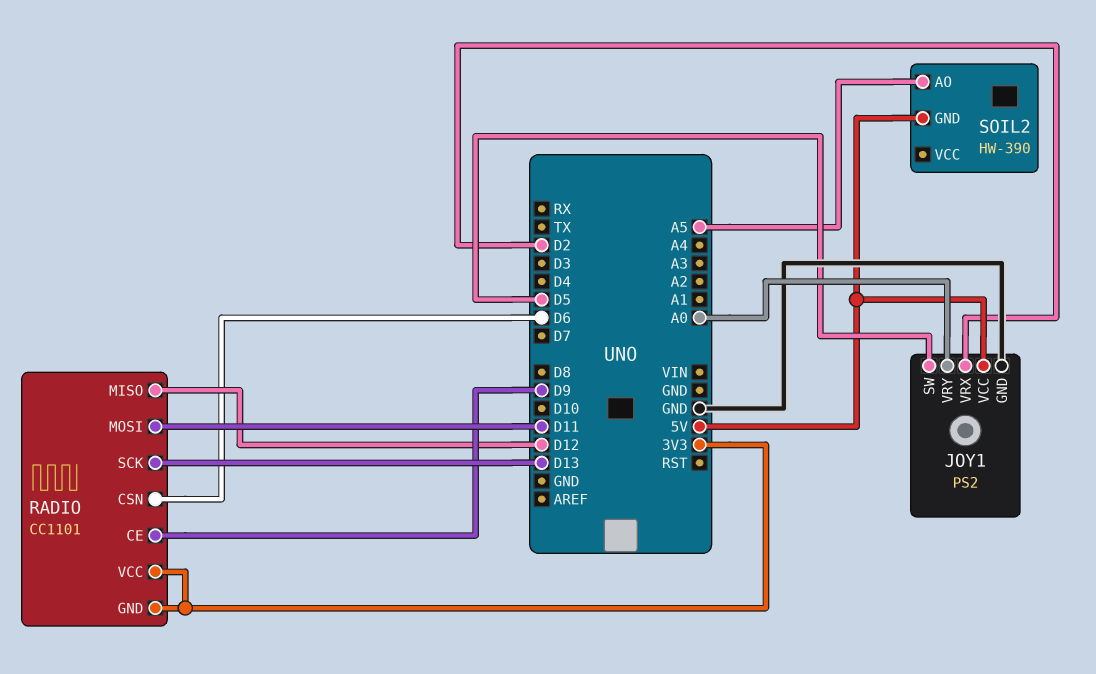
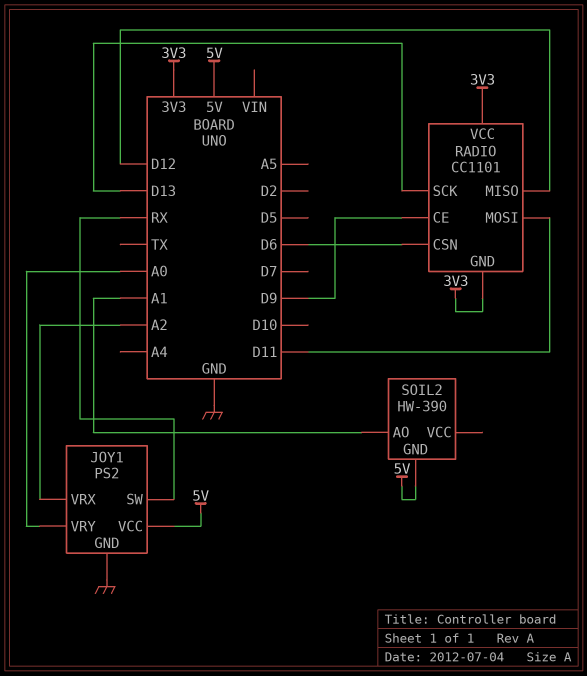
JOY1 pin SW: D5 -> RX
JOY1 pin VRX: D2 -> A2
SOIL2 pin AO: A5 -> A1

